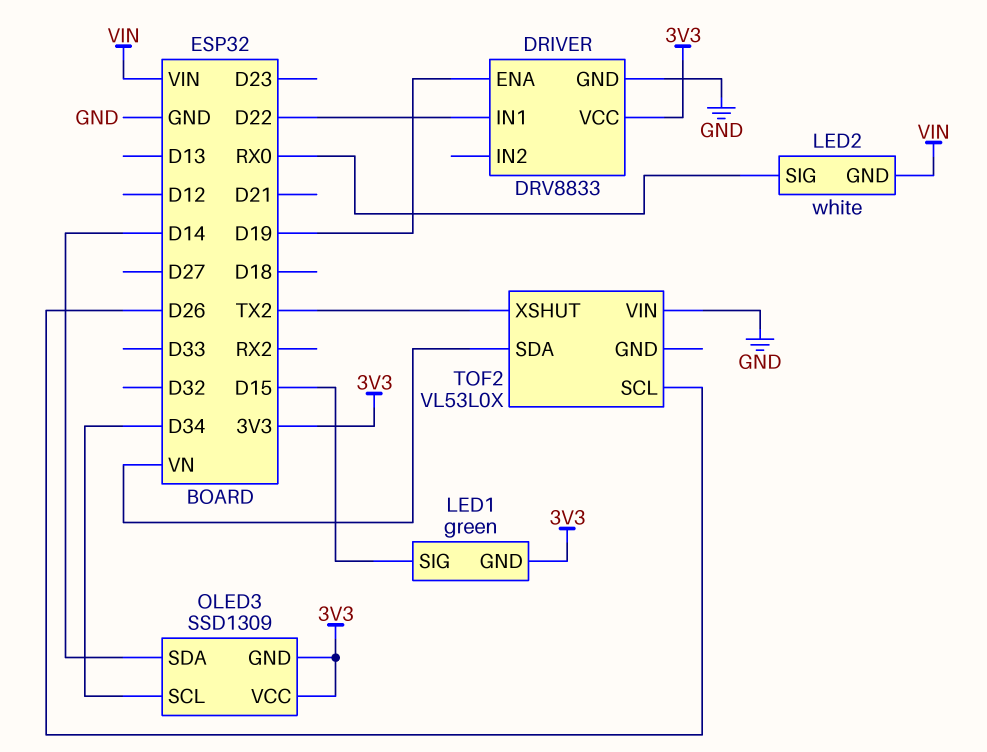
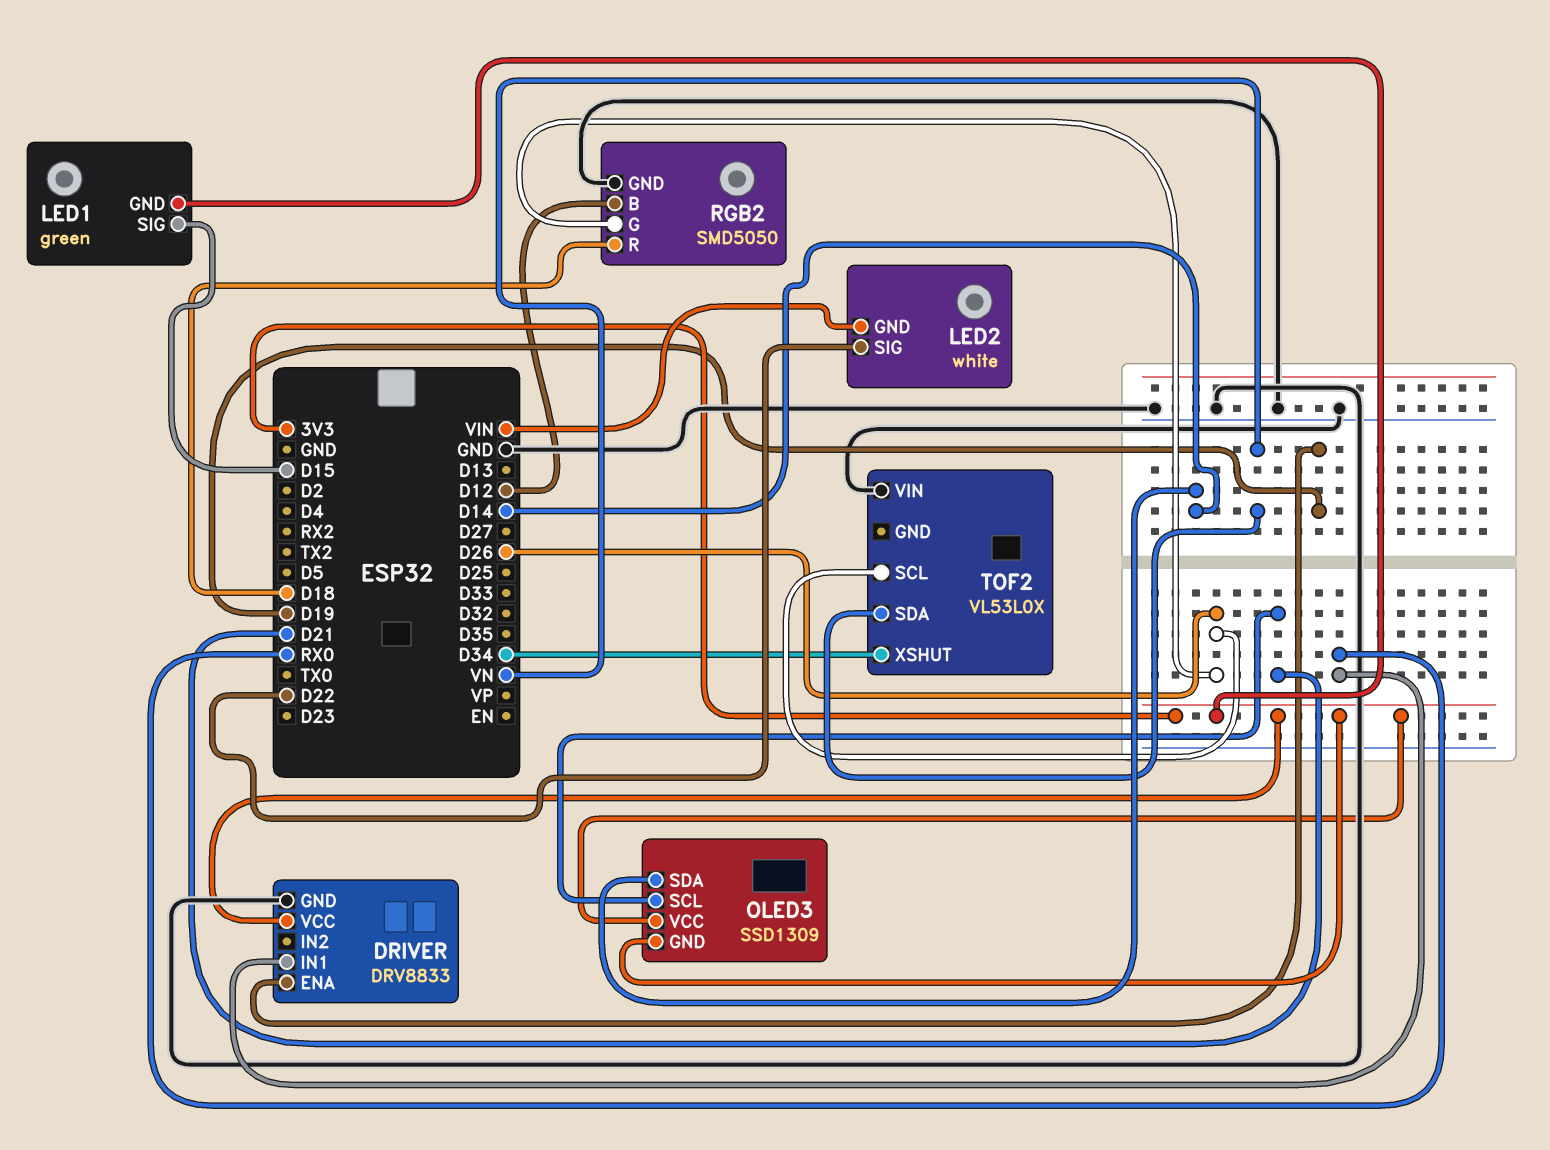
DRIVER pin IN1: D22 -> RX0
LED2 pin SIG: RX0 -> D22
OLED3 pin SCL: D34 -> D21
RGB2: none -> SMD5050
RGB2 pin B: none -> D12
RGB2 pin G: none -> D26
RGB2 pin GND: none -> GND
RGB2 pin R: none -> D18
TOF2 pin XSHUT: TX2 -> D34

